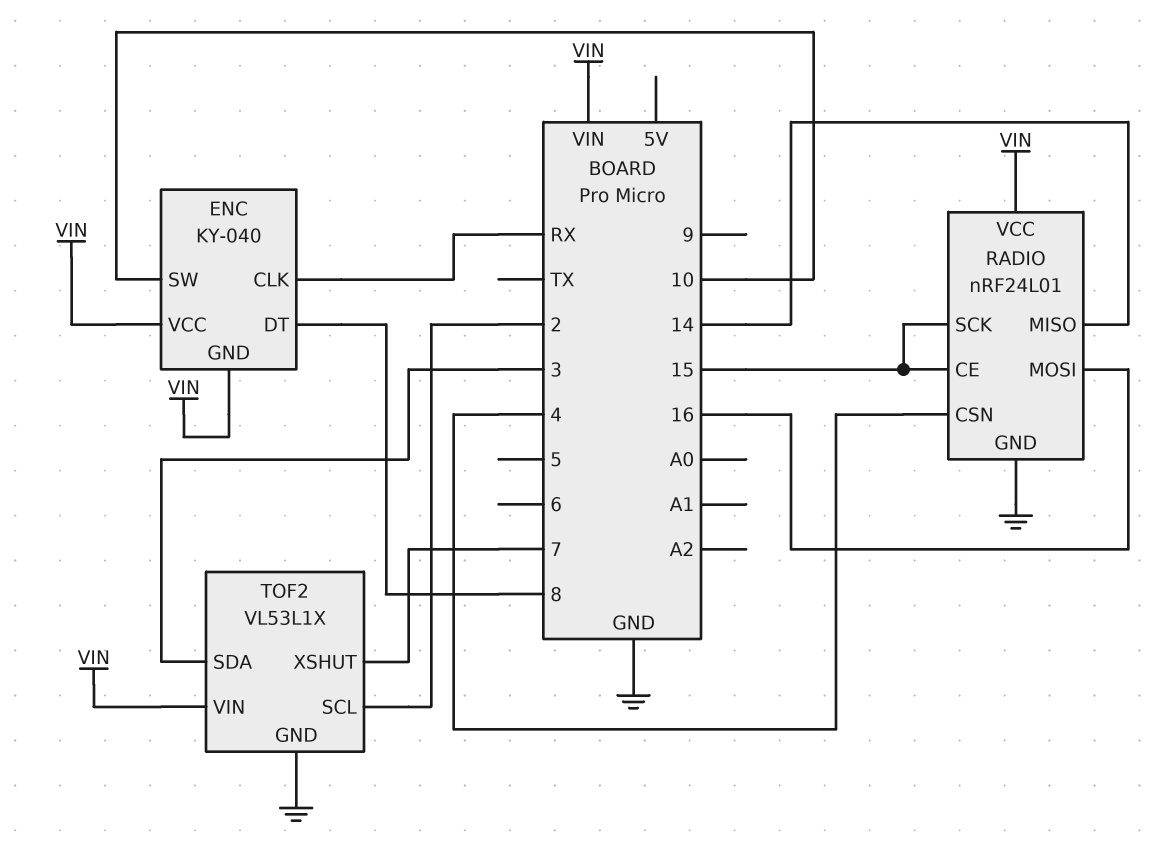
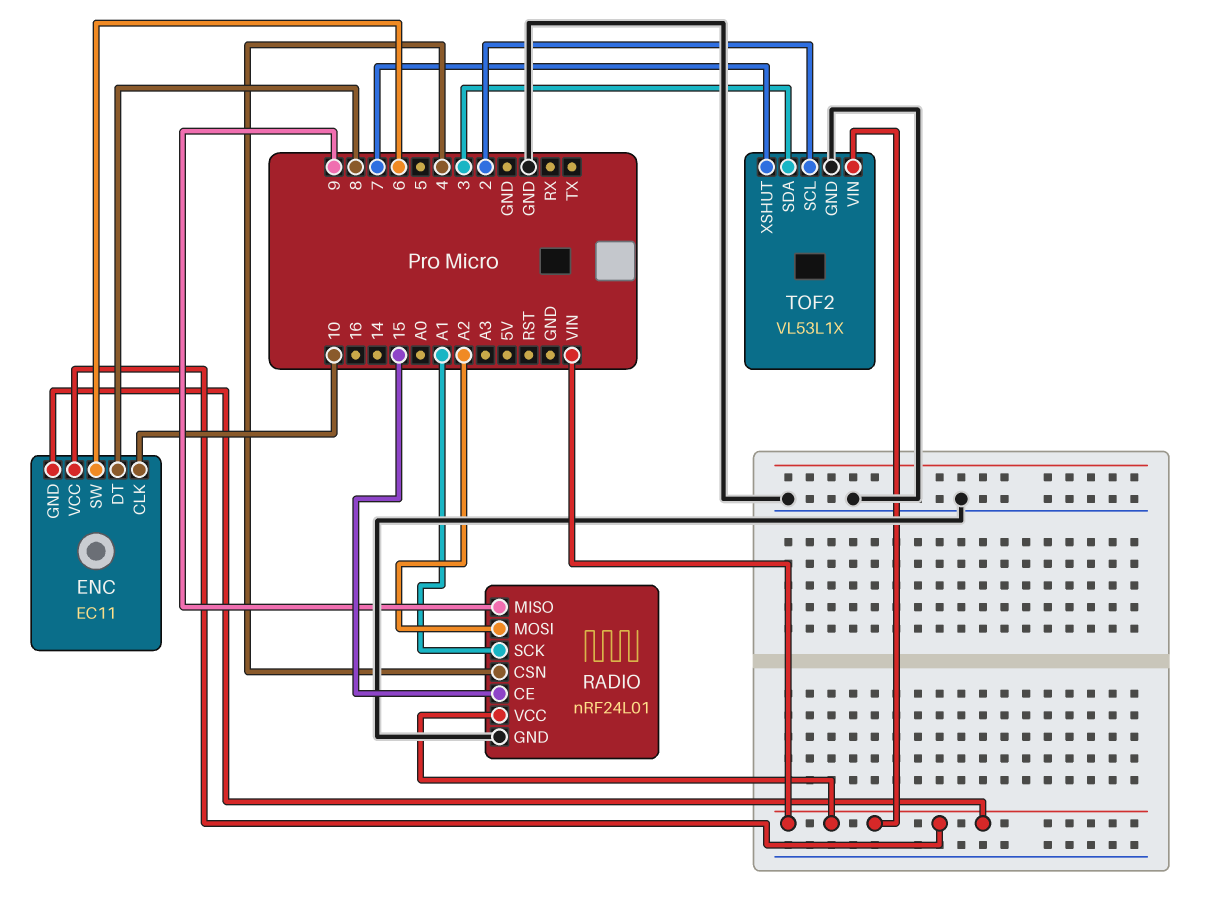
ENC: KY-040 -> EC11
ENC pin CLK: RX -> 10
ENC pin SW: 10 -> 6
RADIO pin MISO: 14 -> 9
RADIO pin MOSI: 16 -> A2
RADIO pin SCK: 15 -> A1

